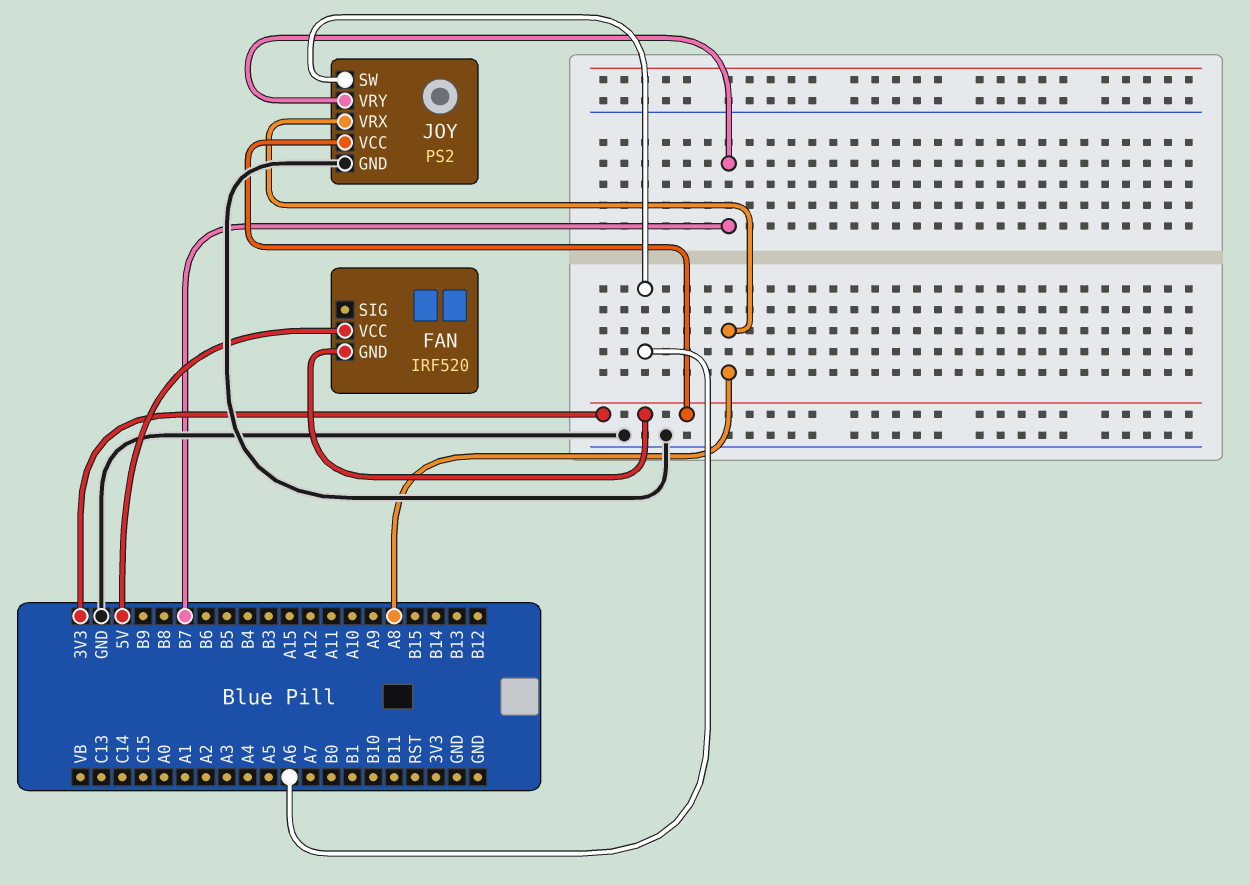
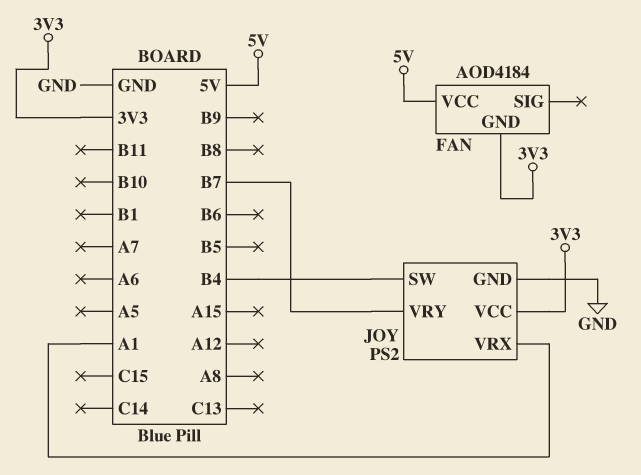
FAN: IRF520 -> AOD4184
JOY pin SW: A6 -> B4
JOY pin VRX: A8 -> A1

